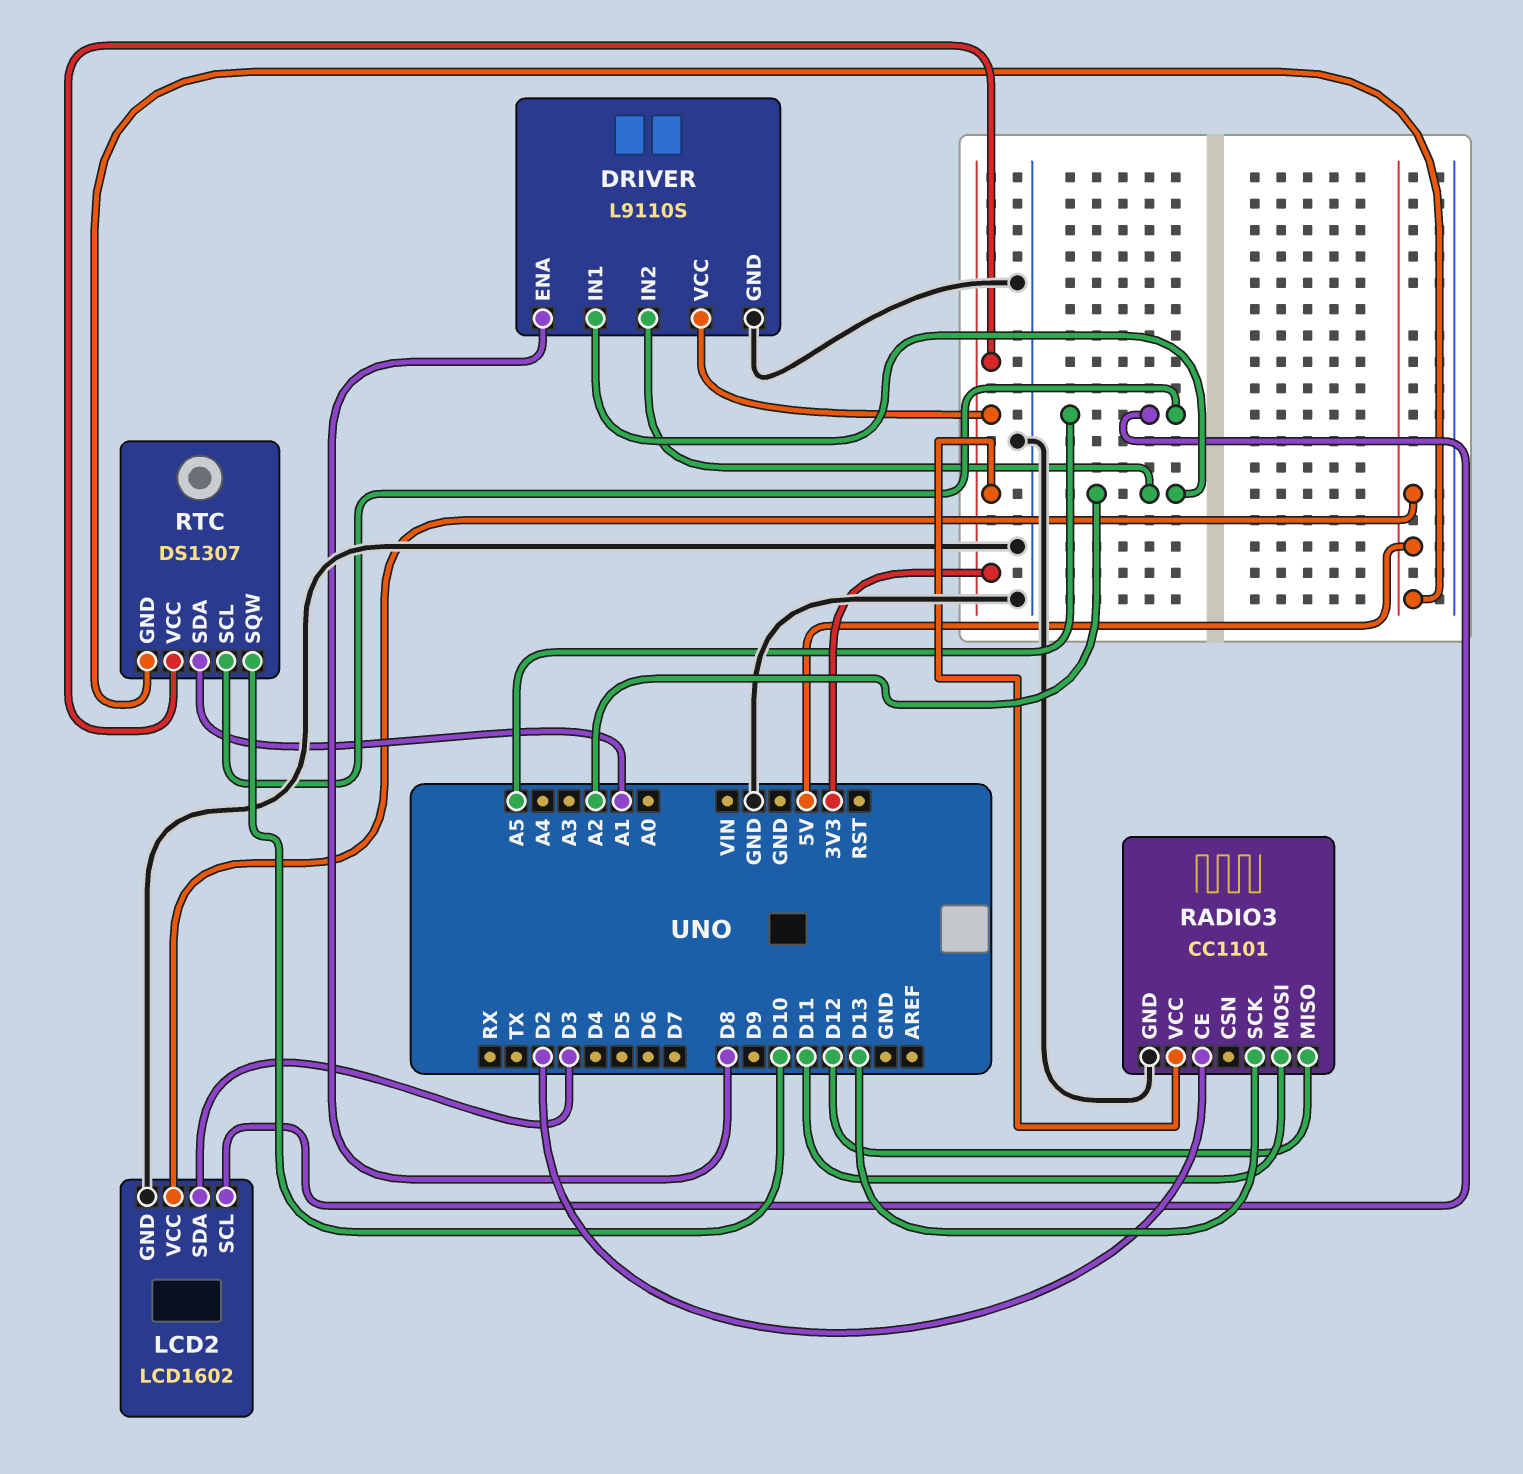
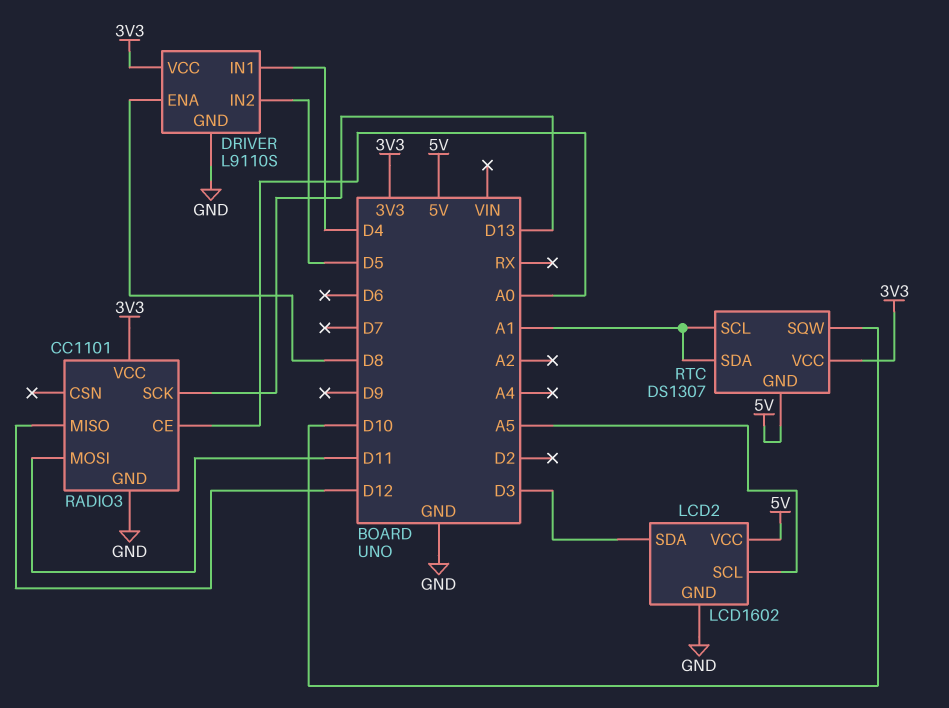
DRIVER pin IN1: A2 -> D4
DRIVER pin IN2: A2 -> D5
RADIO3 pin CE: D2 -> A0
RTC pin SCL: A5 -> A1

